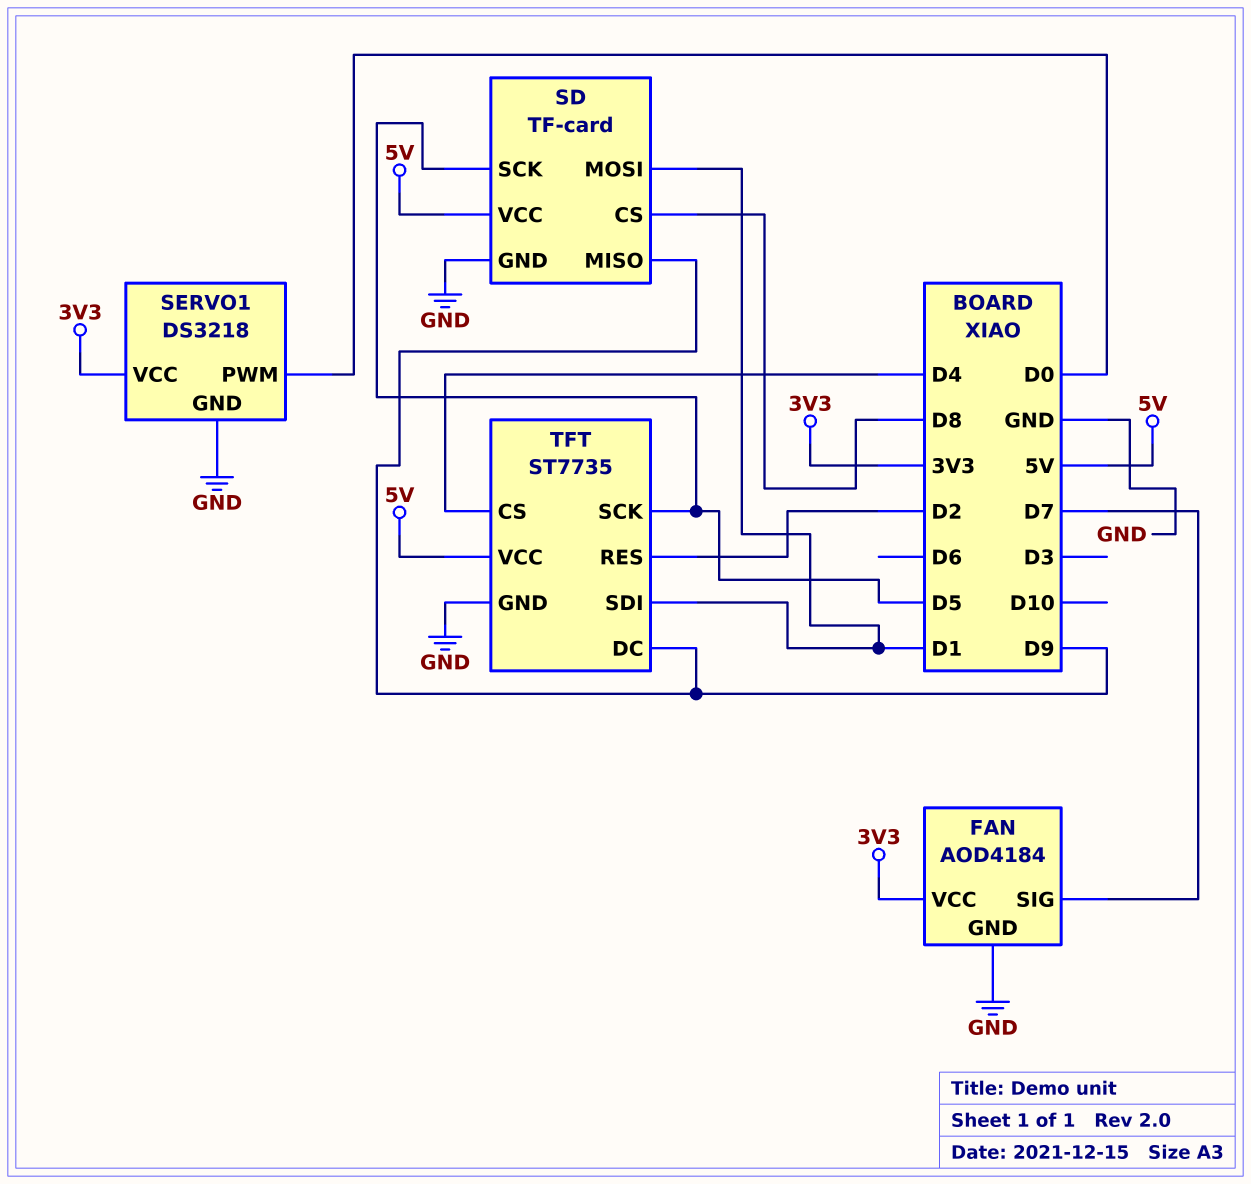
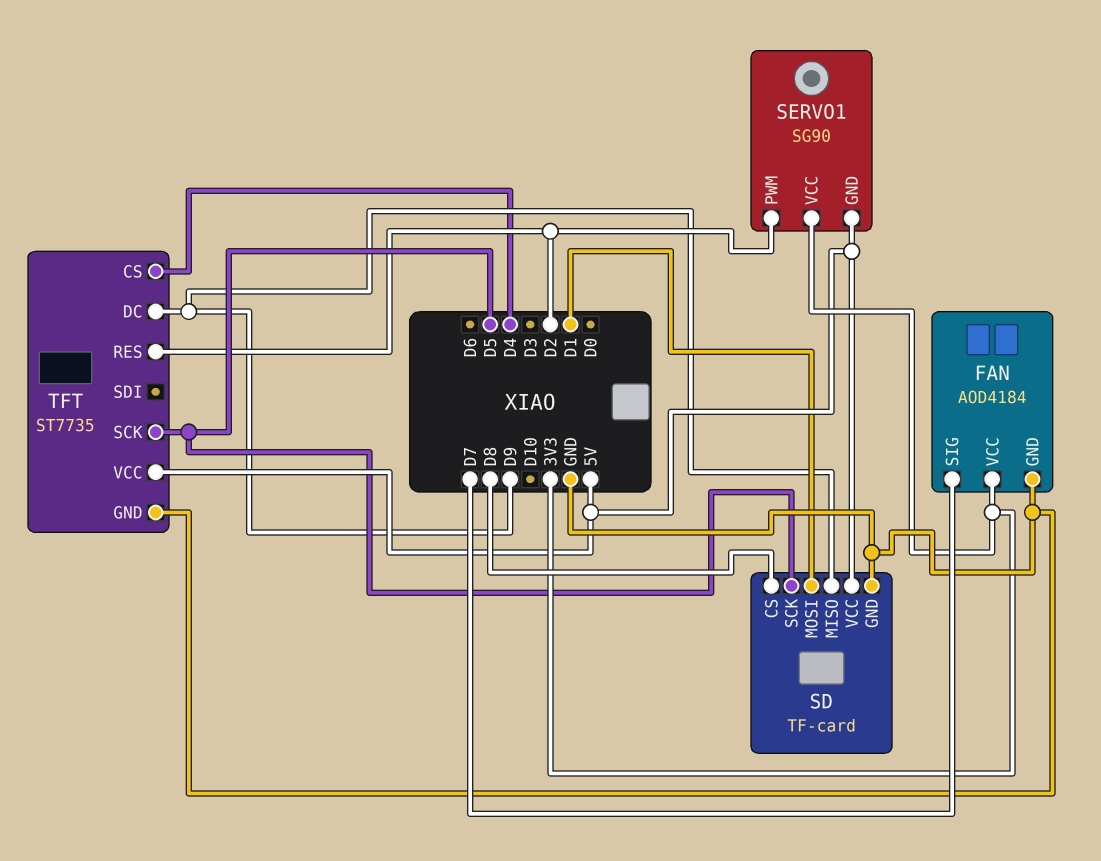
SERVO1: DS3218 -> SG90
SERVO1 pin GND: GND -> 5V
SERVO1 pin PWM: D0 -> D2
TFT pin SDI: D1 -> none

